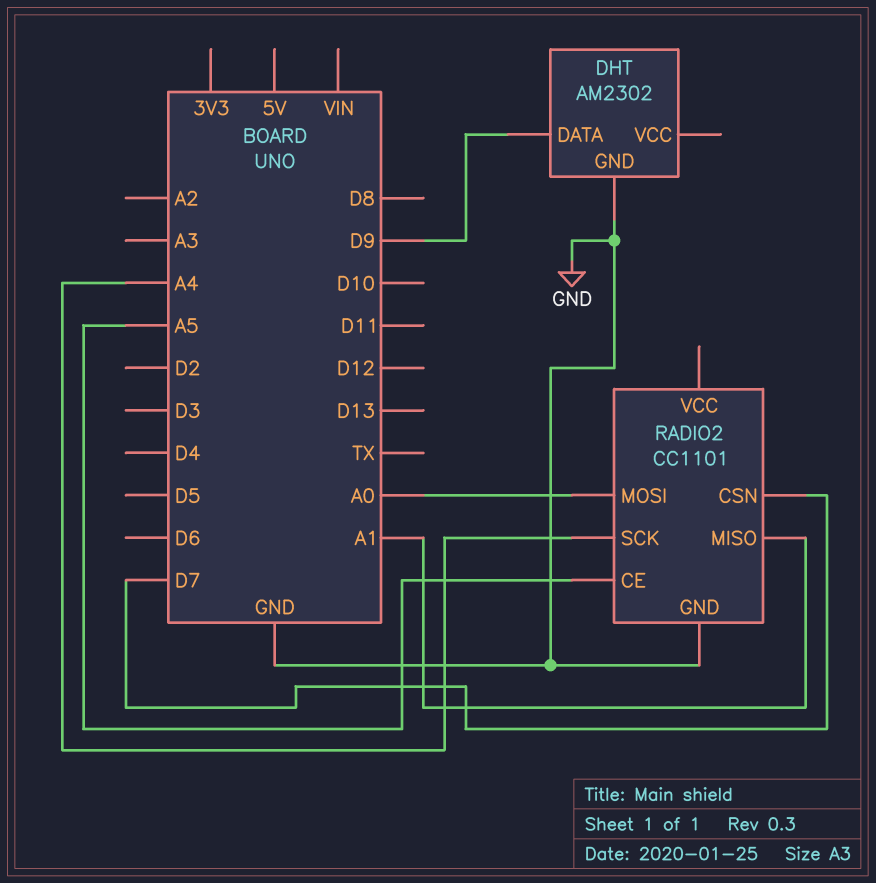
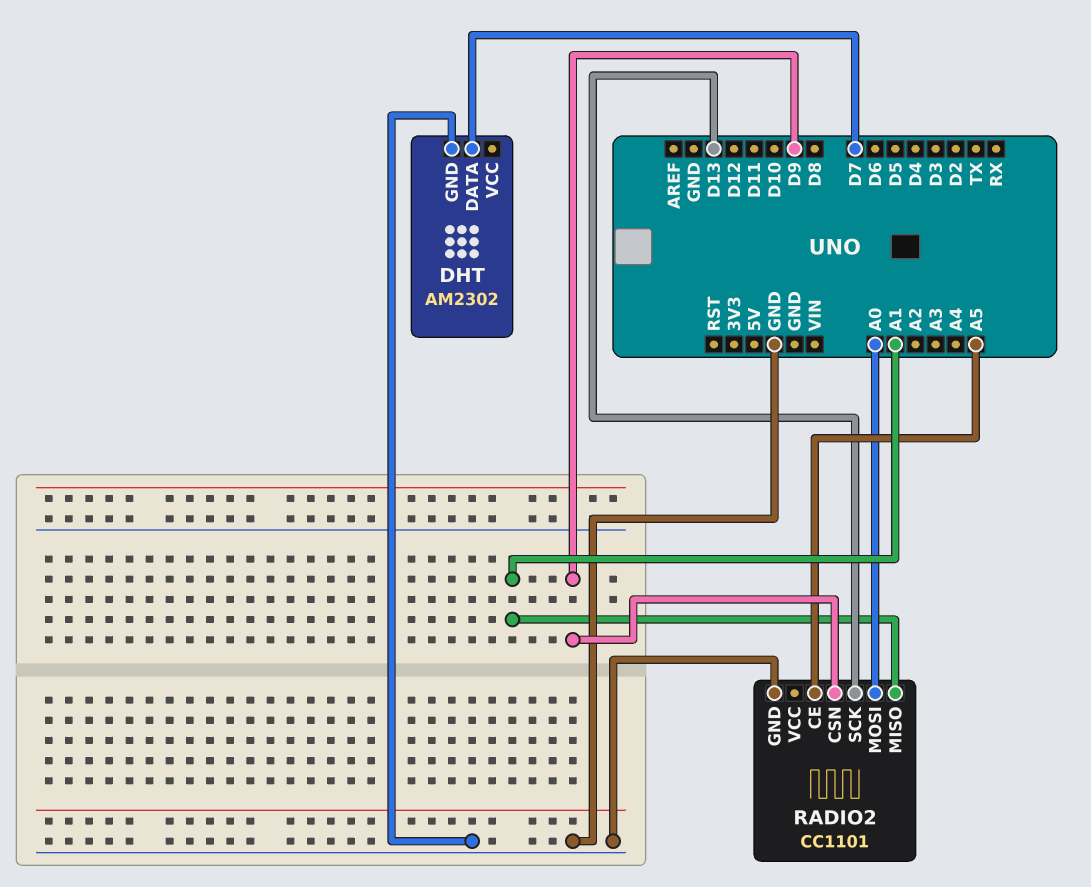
DHT pin DATA: D9 -> D7
RADIO2 pin CSN: D7 -> D9
RADIO2 pin SCK: A4 -> D13

